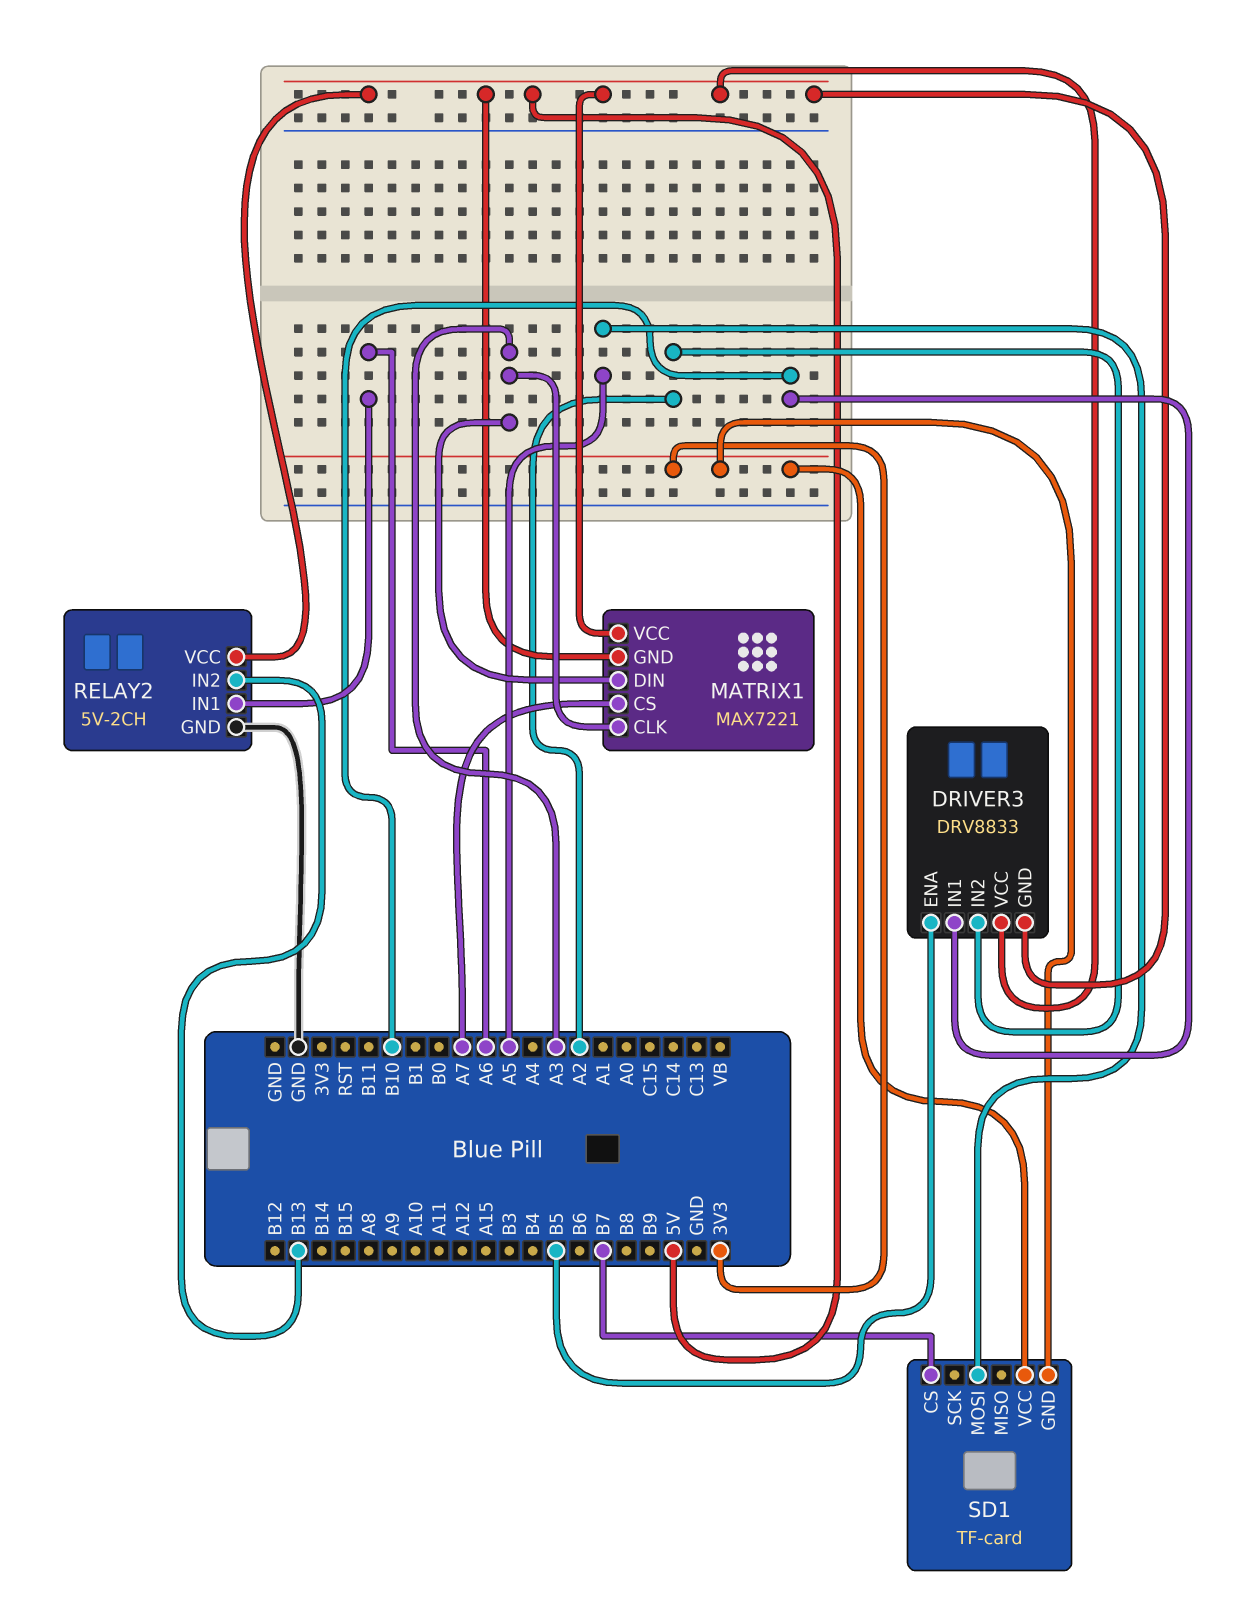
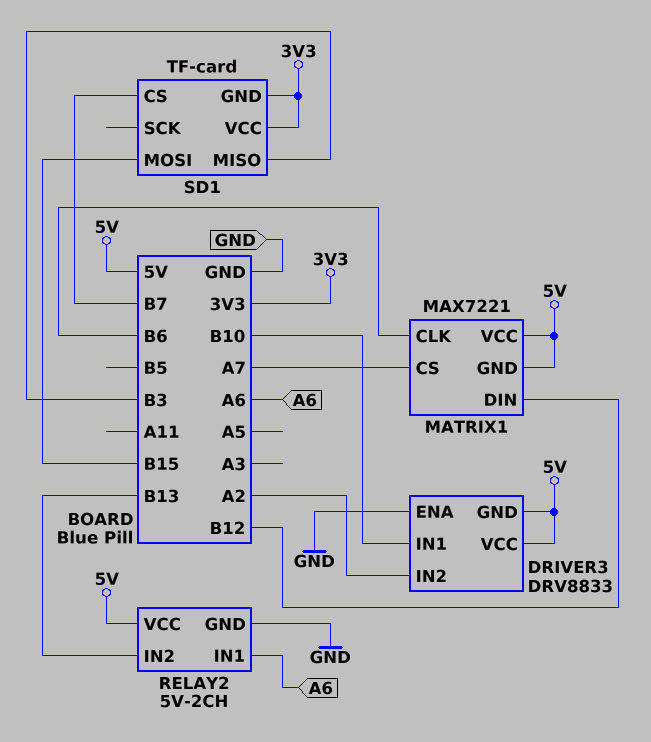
DRIVER3 pin ENA: B5 -> GND
MATRIX1 pin CLK: A3 -> B6
MATRIX1 pin DIN: A3 -> B12
SD1 pin MISO: none -> B3
SD1 pin MOSI: A5 -> B15

